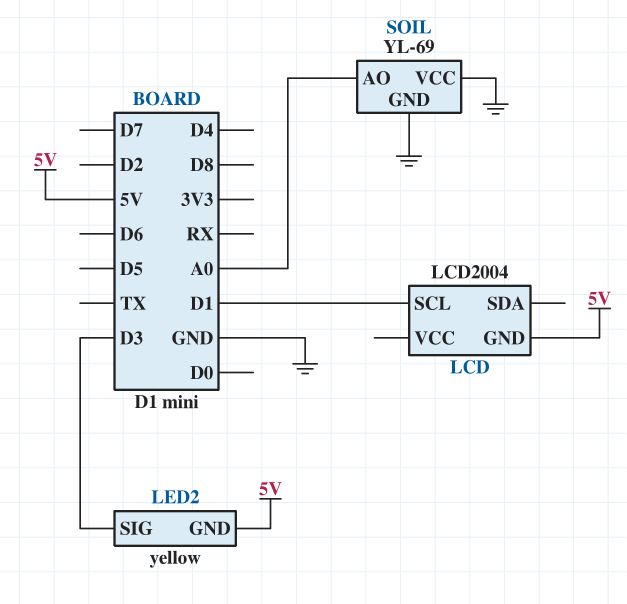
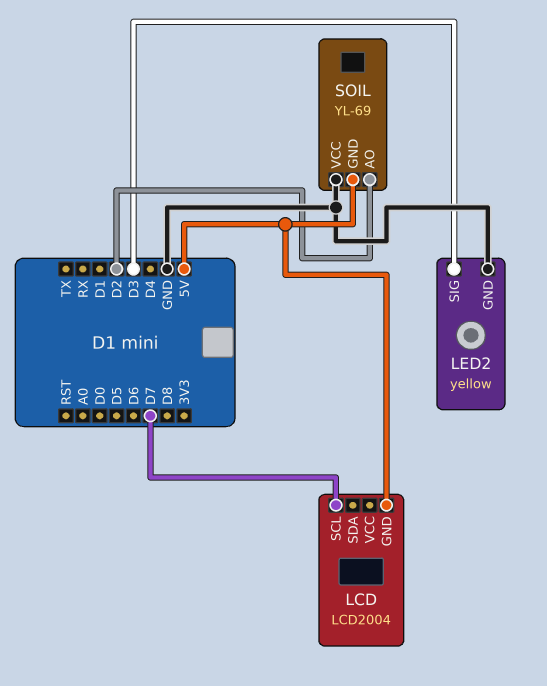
LCD pin SCL: D1 -> D7
LED2 pin GND: 5V -> GND
SOIL pin AO: A0 -> D2
SOIL pin GND: GND -> 5V

